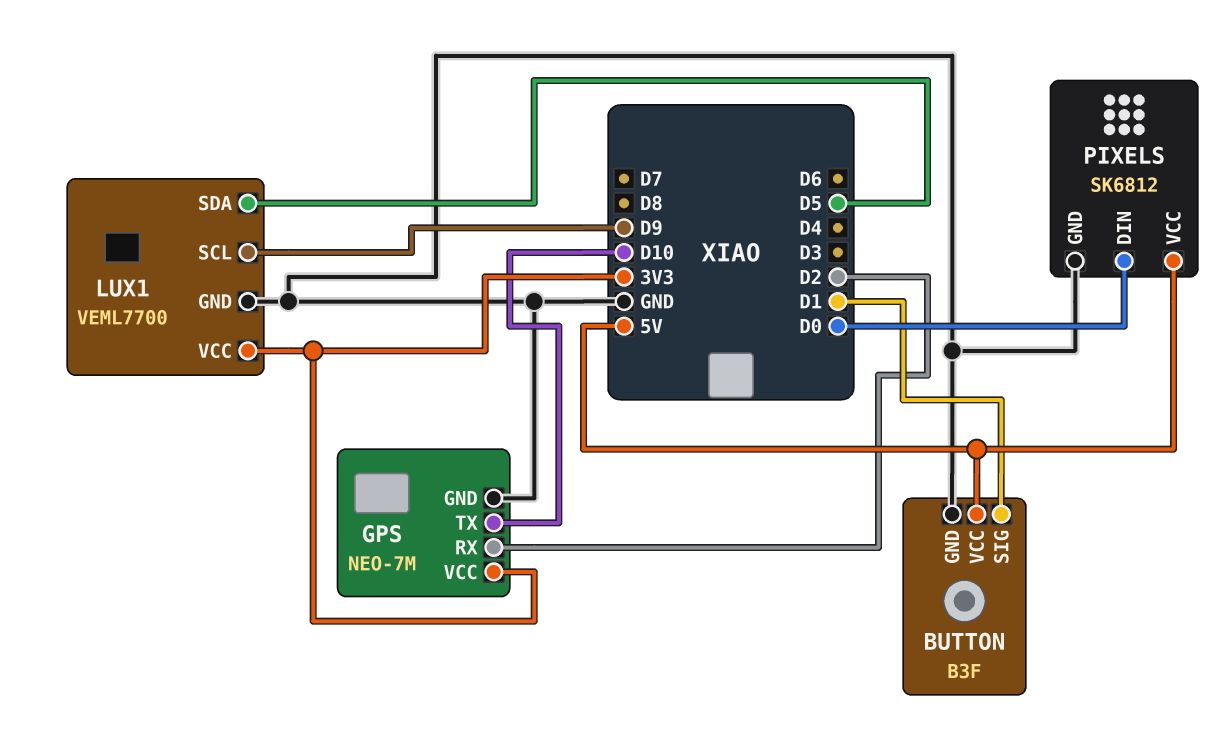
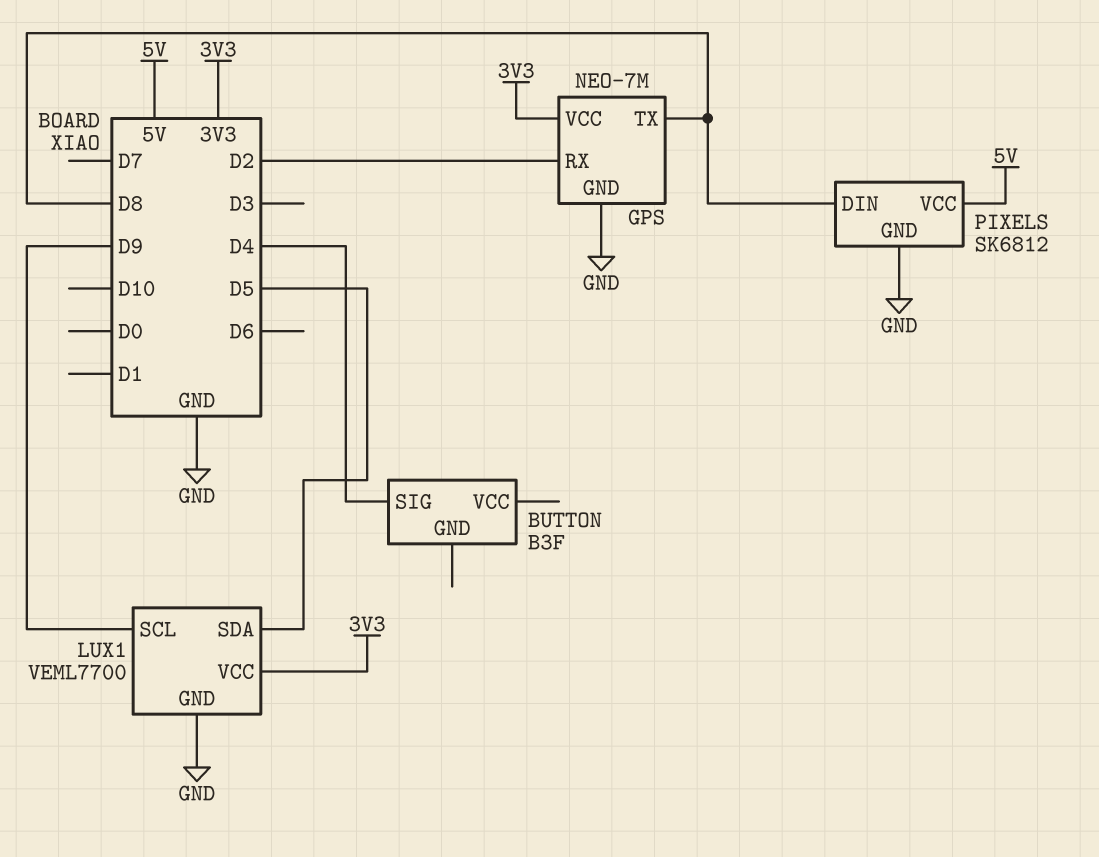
BUTTON pin GND: GND -> none
BUTTON pin SIG: D1 -> D4
BUTTON pin VCC: 5V -> none
GPS pin TX: D10 -> D8
PIXELS pin DIN: D0 -> D8

